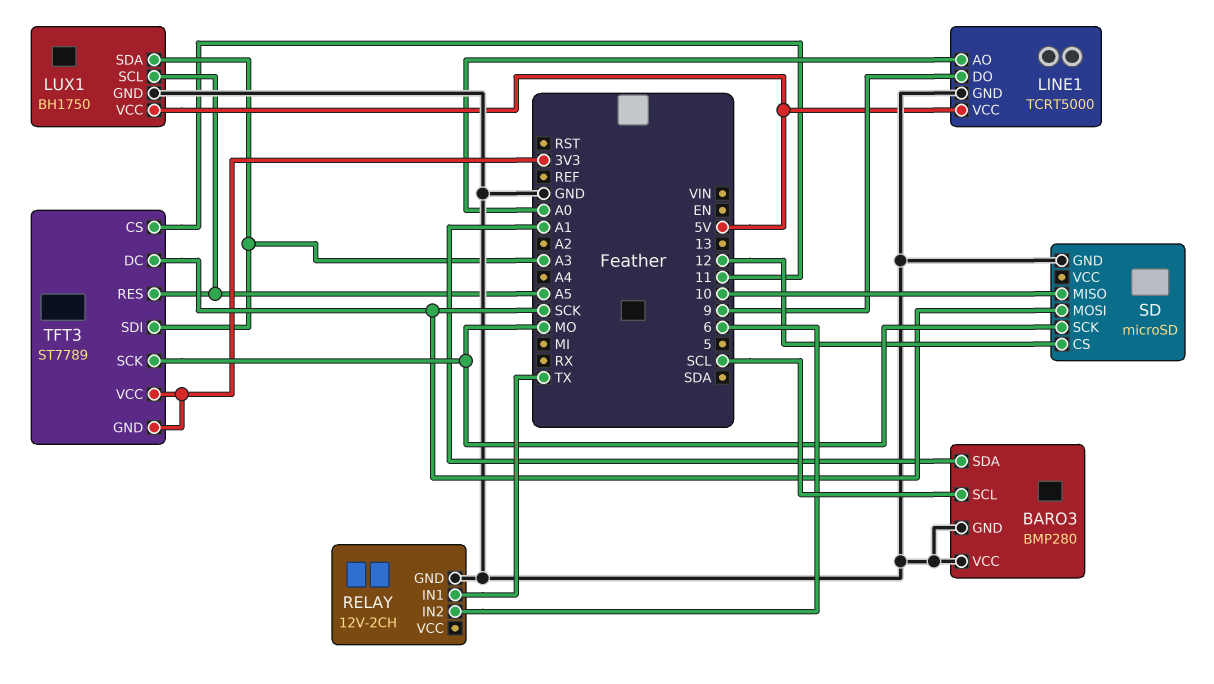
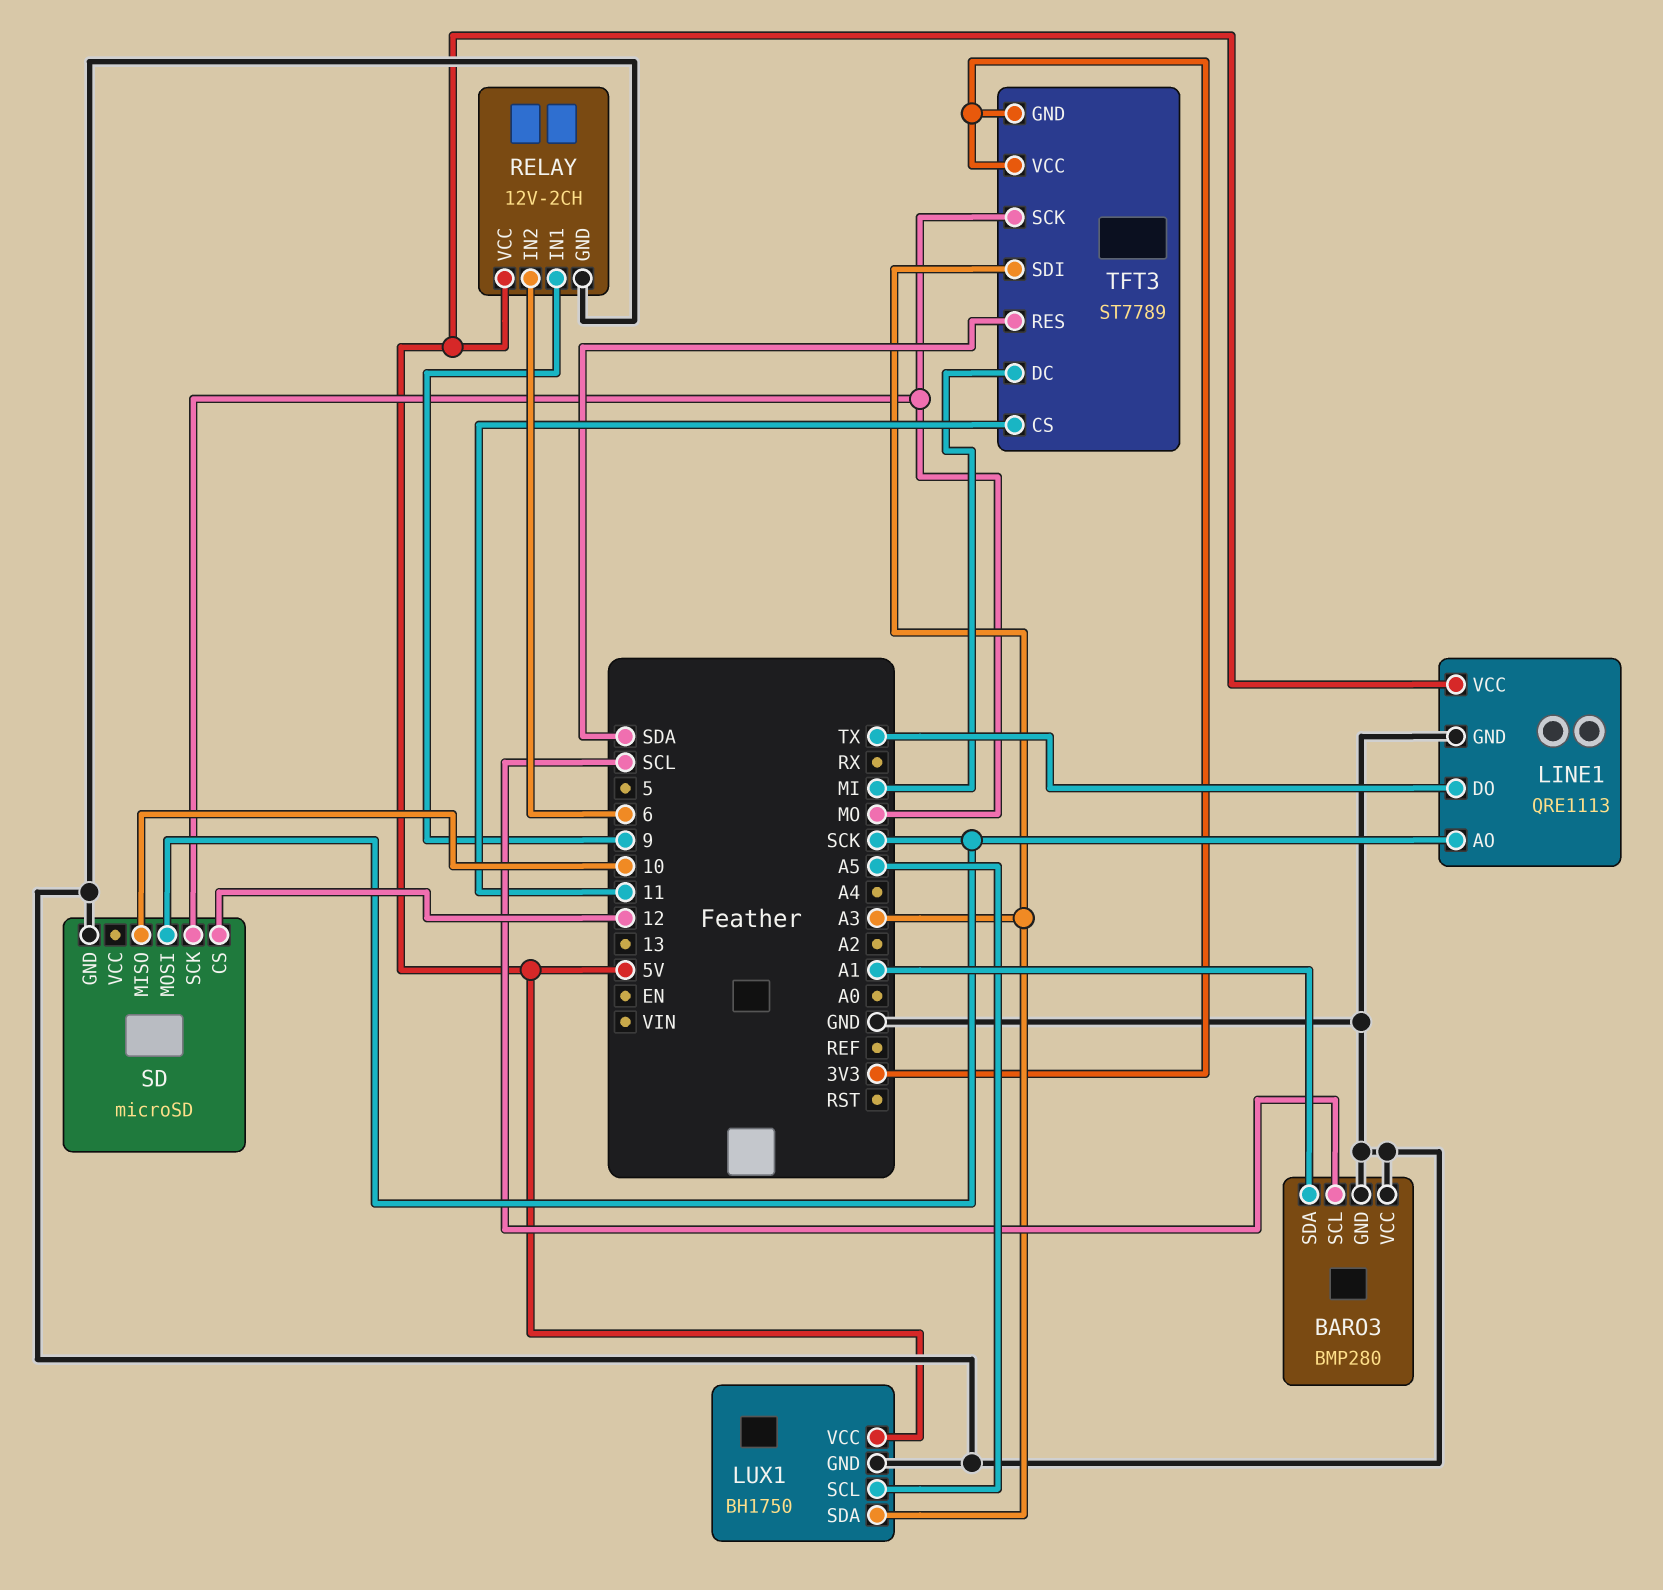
LINE1: TCRT5000 -> QRE1113
LINE1 pin AO: A0 -> SCK
LINE1 pin DO: 9 -> TX
RELAY pin IN1: TX -> 9
RELAY pin VCC: none -> 5V
TFT3 pin DC: SCK -> MI
TFT3 pin RES: A5 -> SDA

